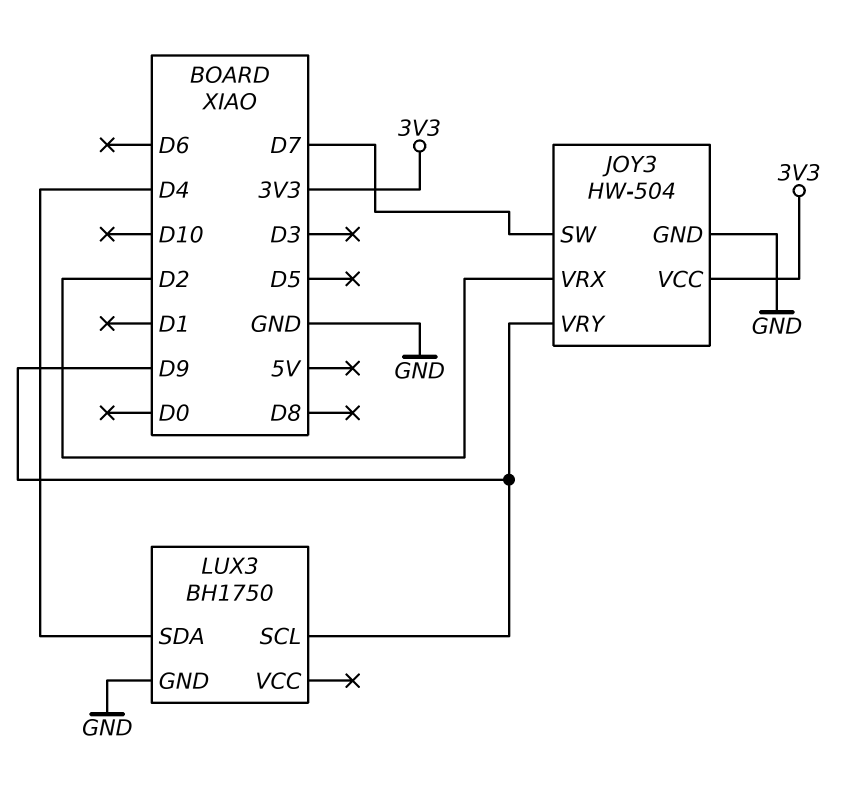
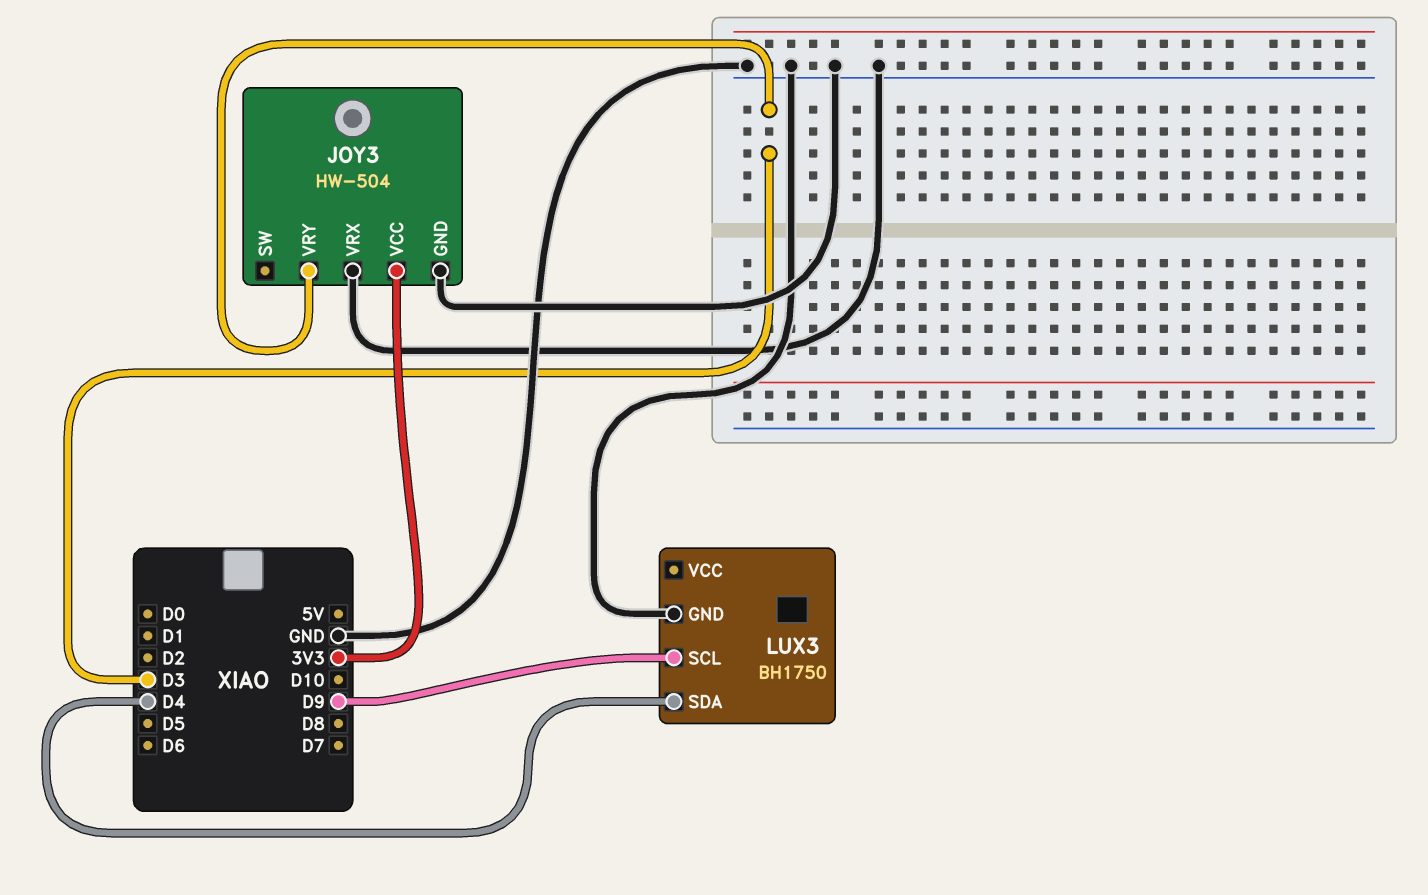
JOY3 pin SW: D7 -> none
JOY3 pin VRX: D2 -> GND
JOY3 pin VRY: D9 -> D3

